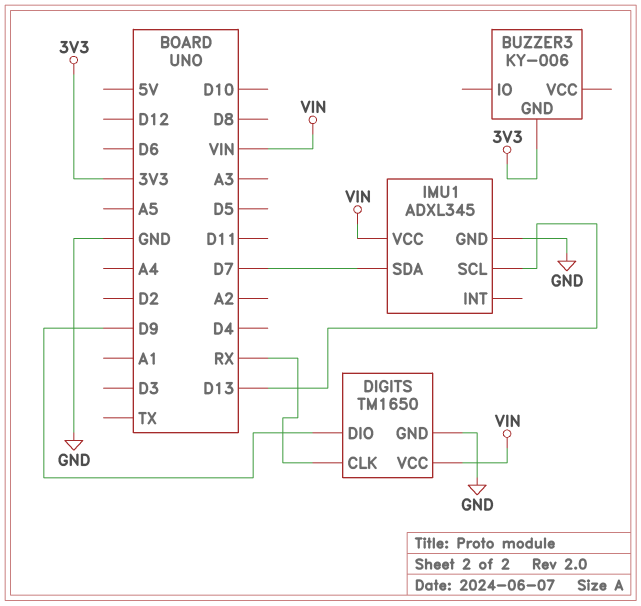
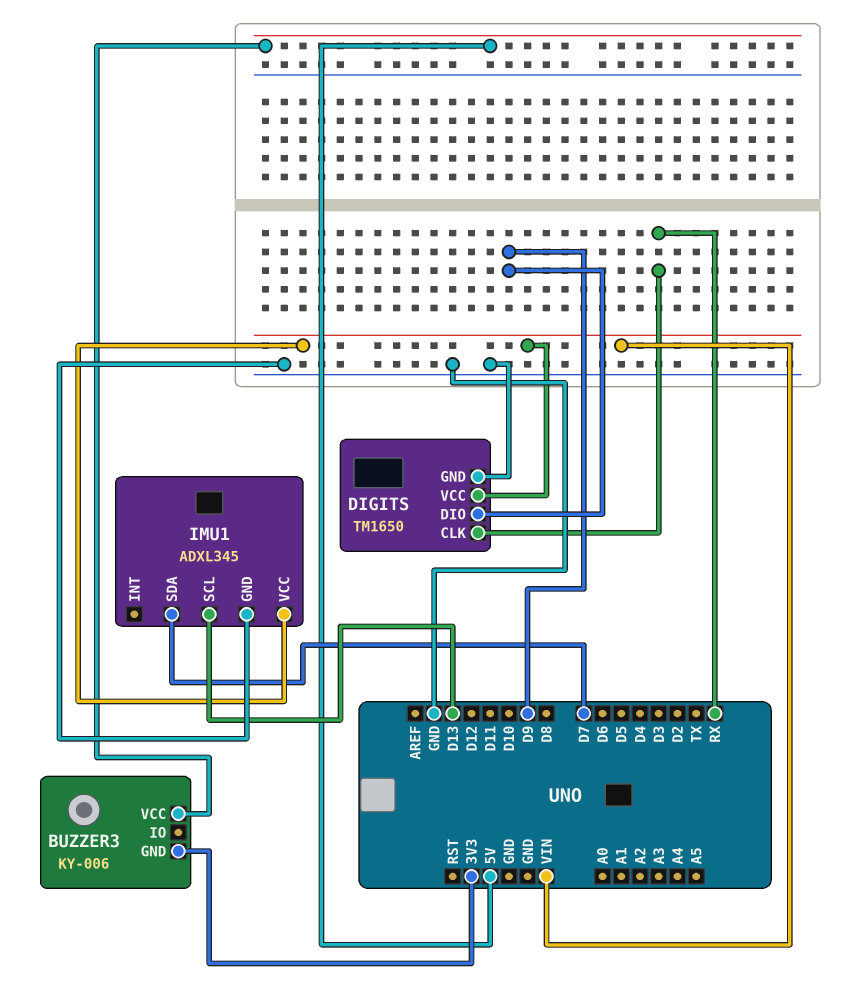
BUZZER3 pin VCC: none -> 5V

